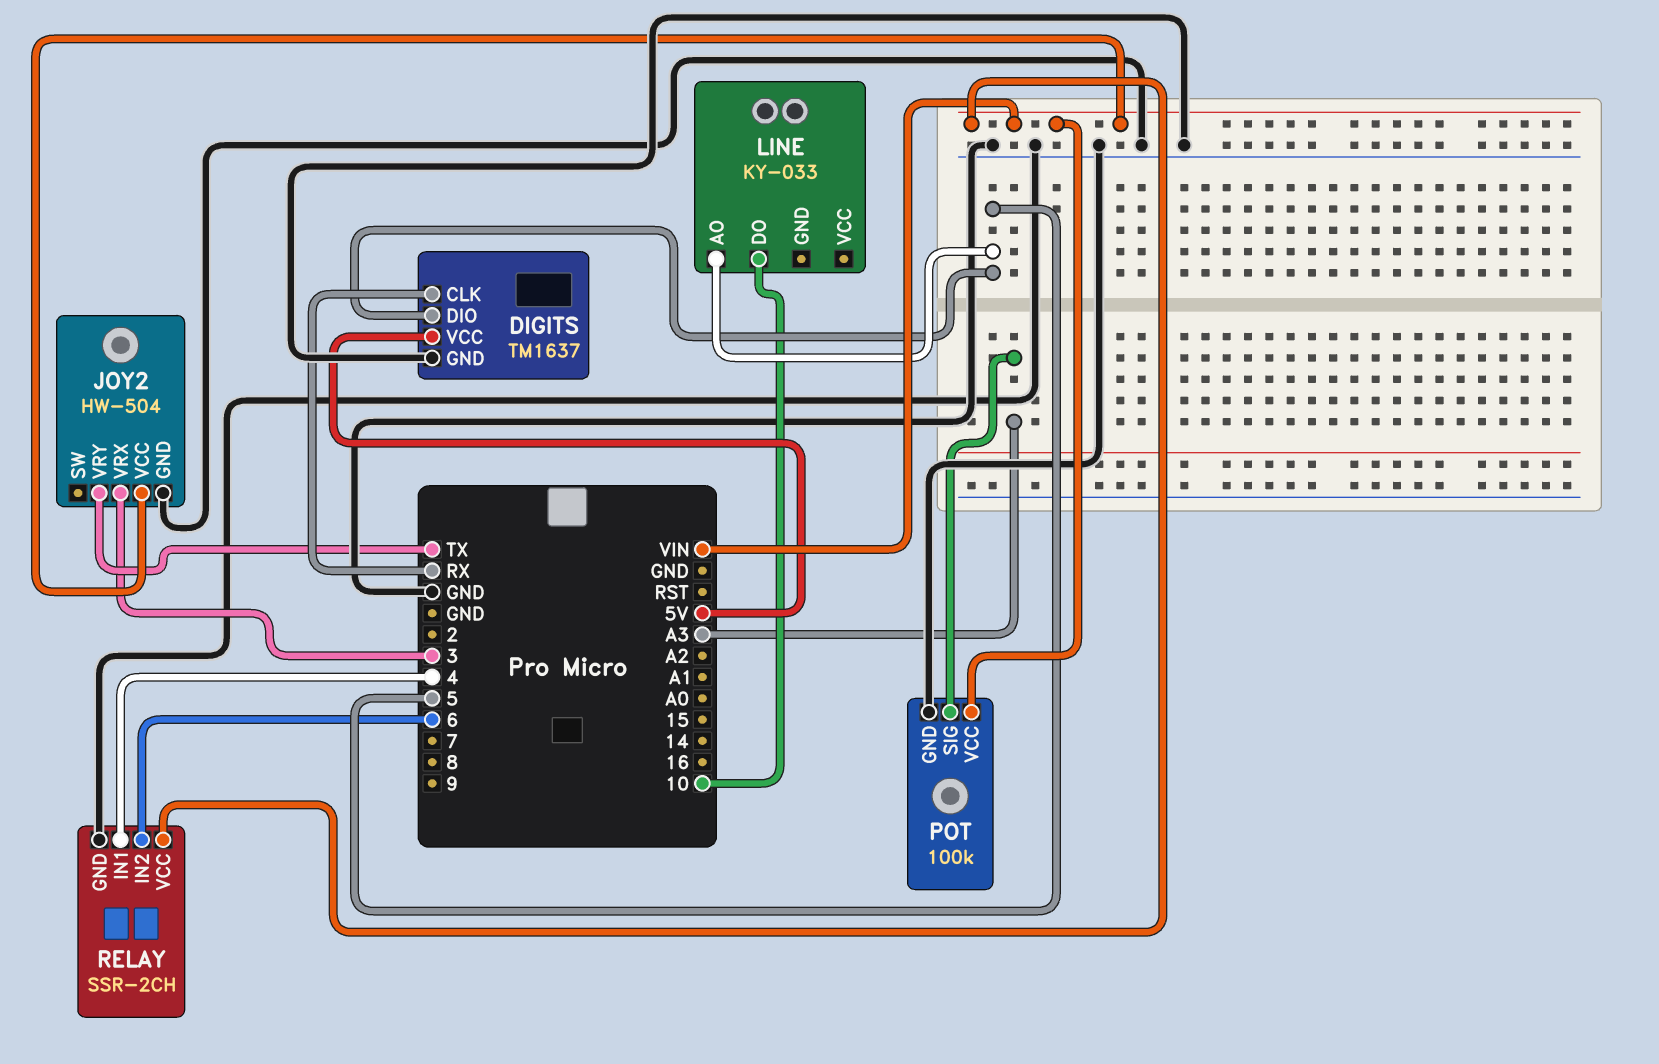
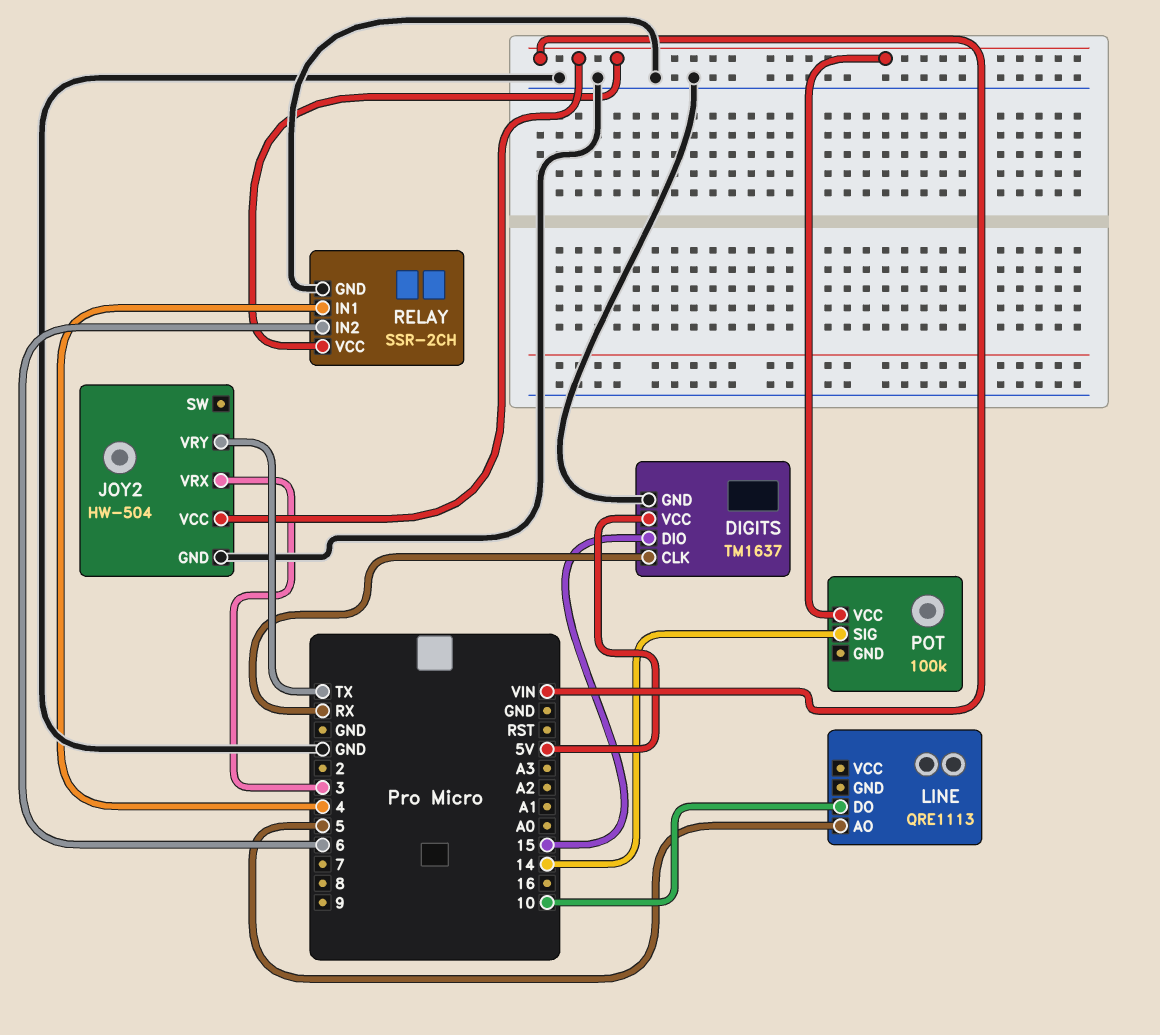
DIGITS pin DIO: 5 -> 15
LINE: KY-033 -> QRE1113
POT pin GND: GND -> none
POT pin SIG: A3 -> 14

